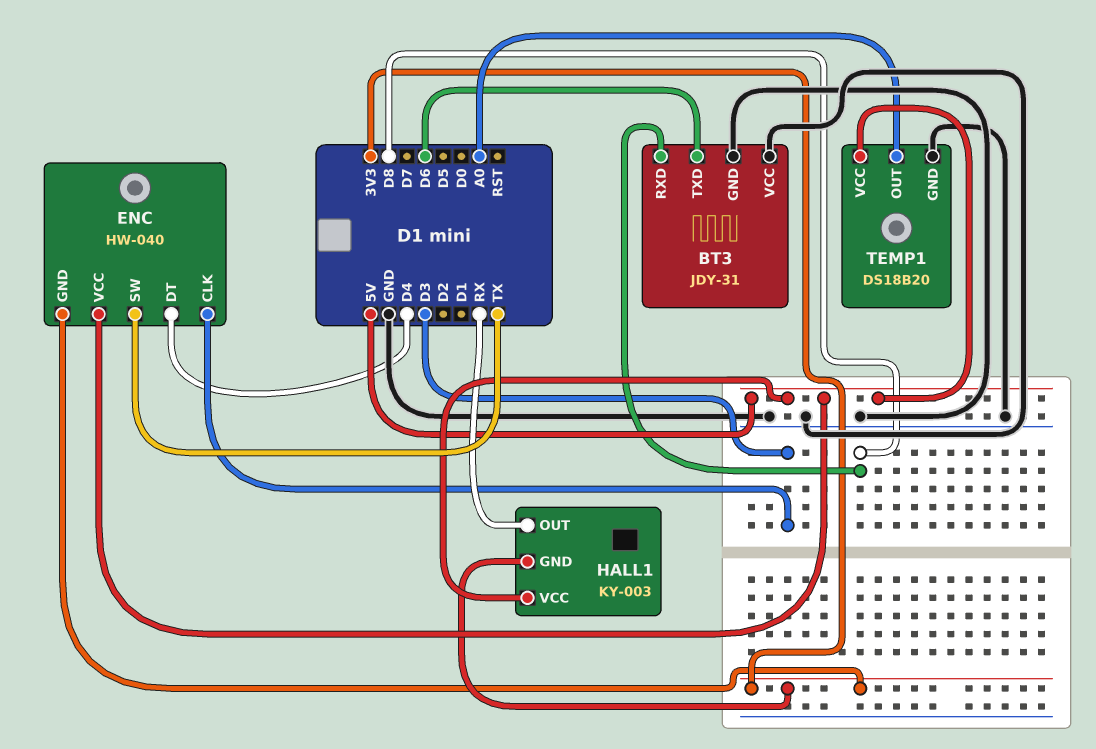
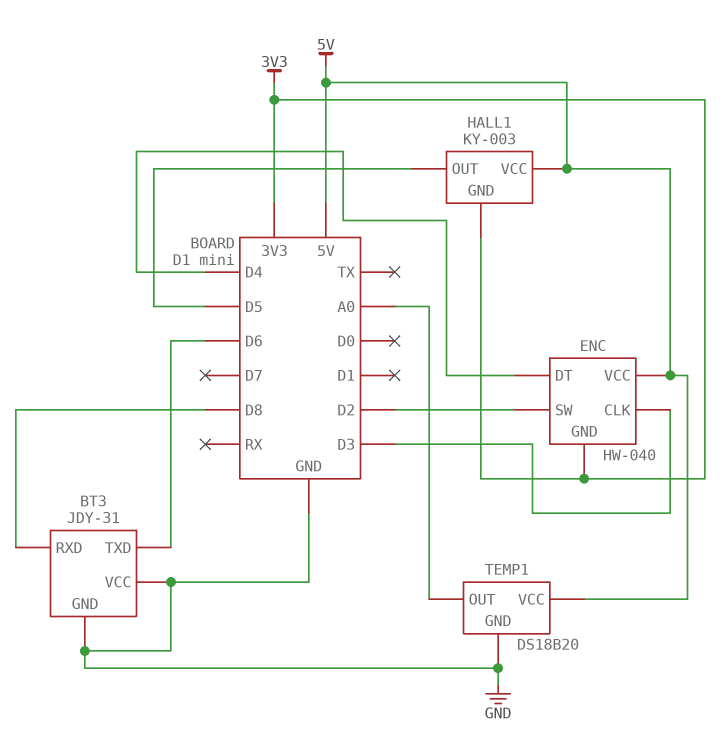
ENC pin SW: TX -> D2
HALL1 pin OUT: RX -> D5

